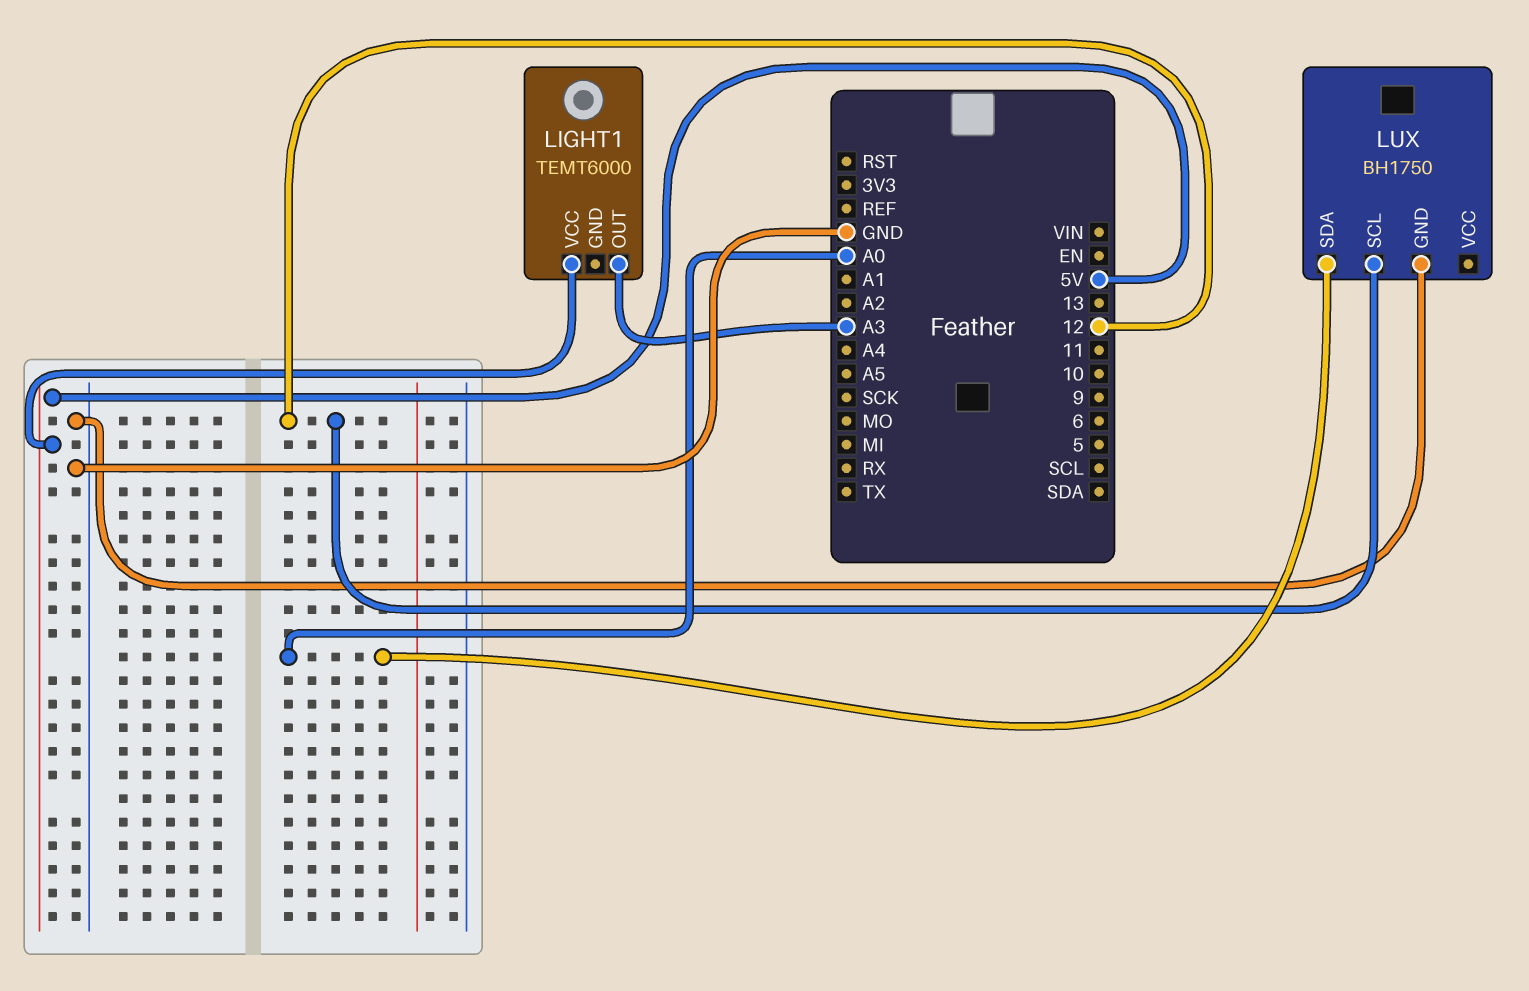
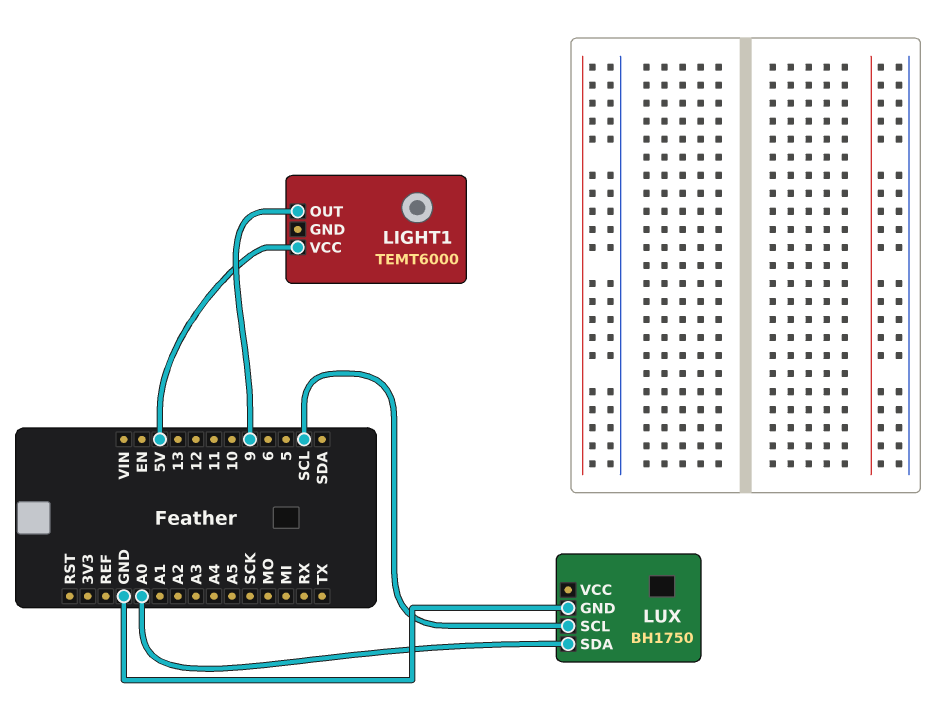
LIGHT1 pin OUT: A3 -> 9
LUX pin SCL: 12 -> SCL

